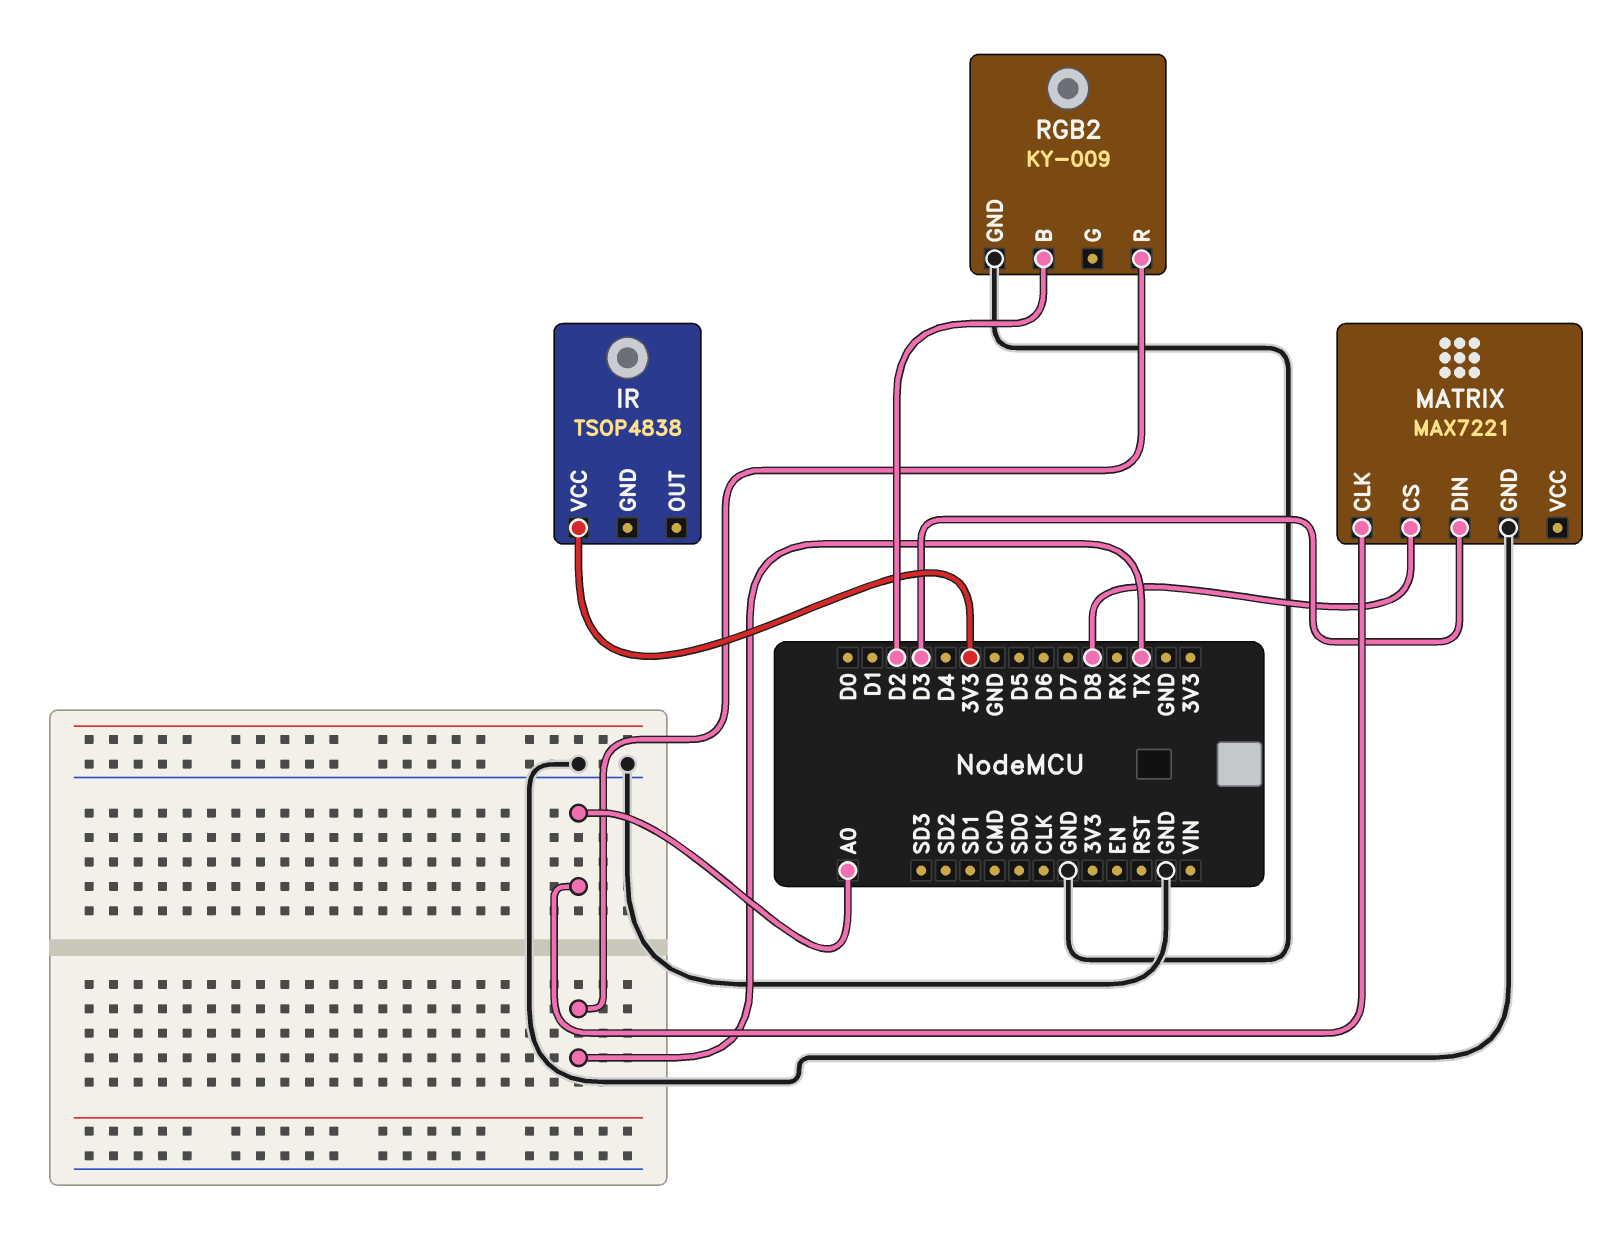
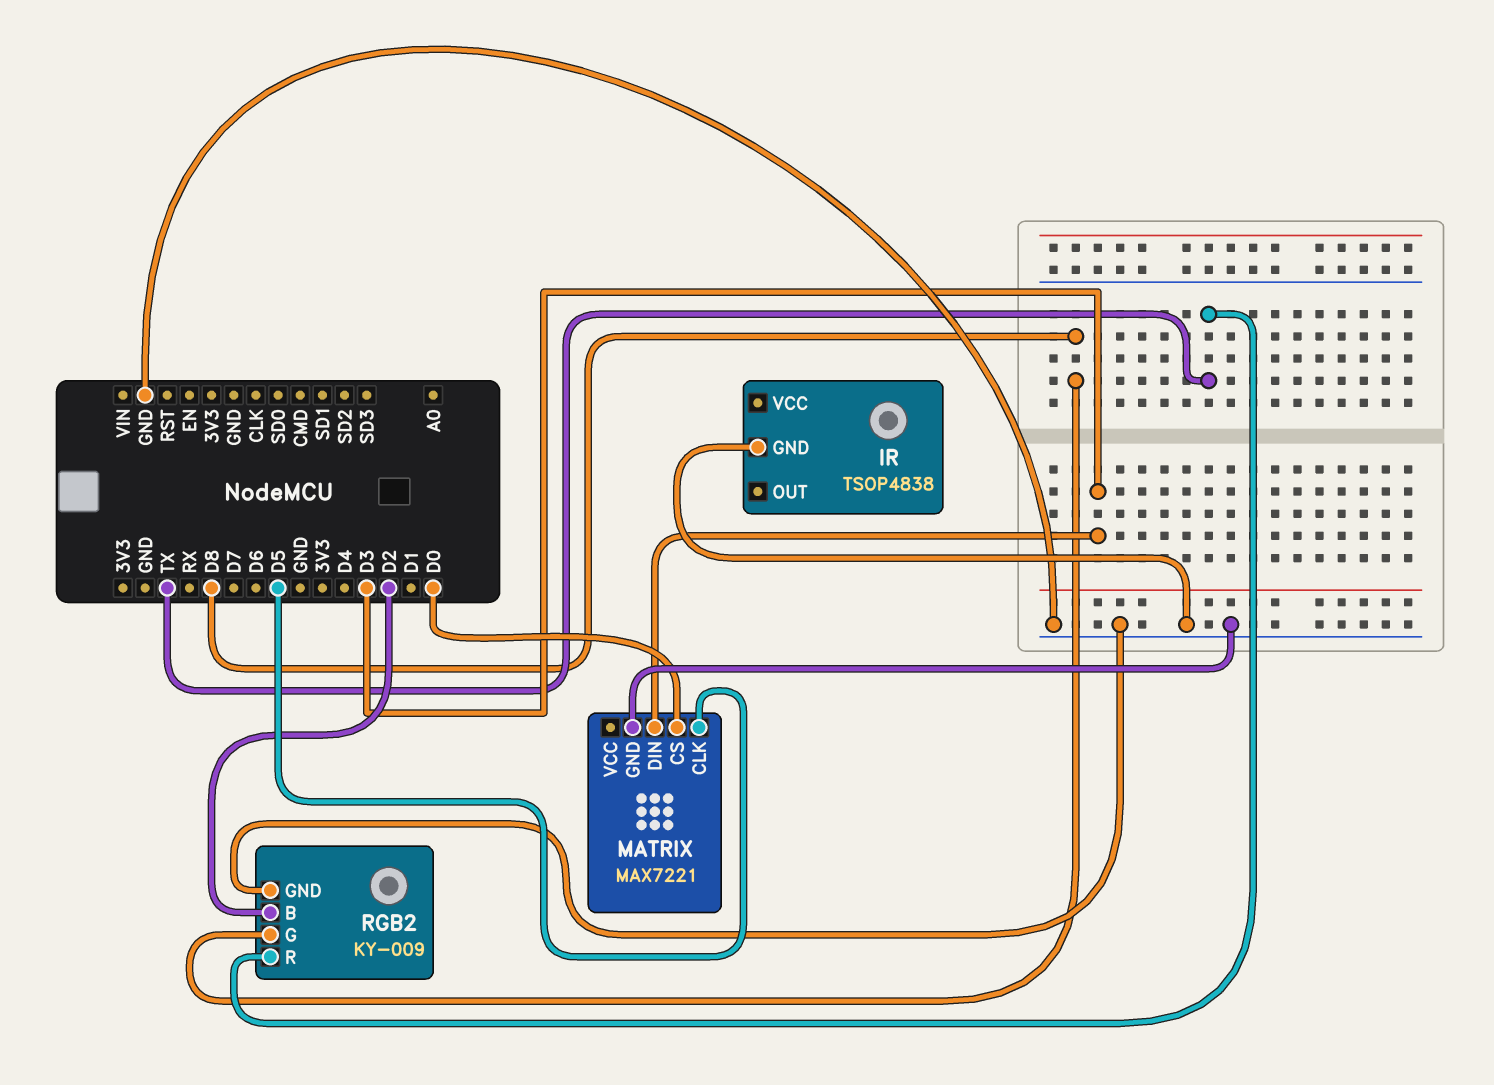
IR pin GND: none -> GND
IR pin VCC: 3V3 -> none
MATRIX pin CLK: A0 -> D5
MATRIX pin CS: D8 -> D0
RGB2 pin G: none -> D8

